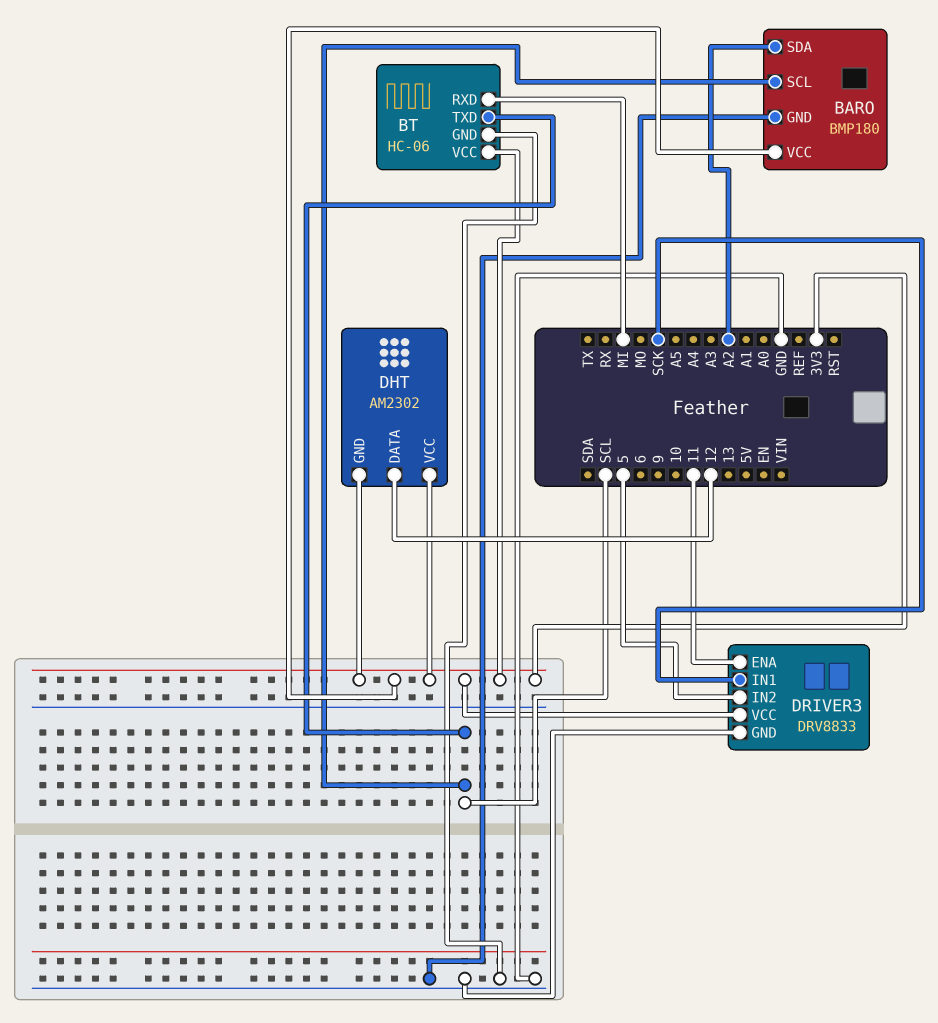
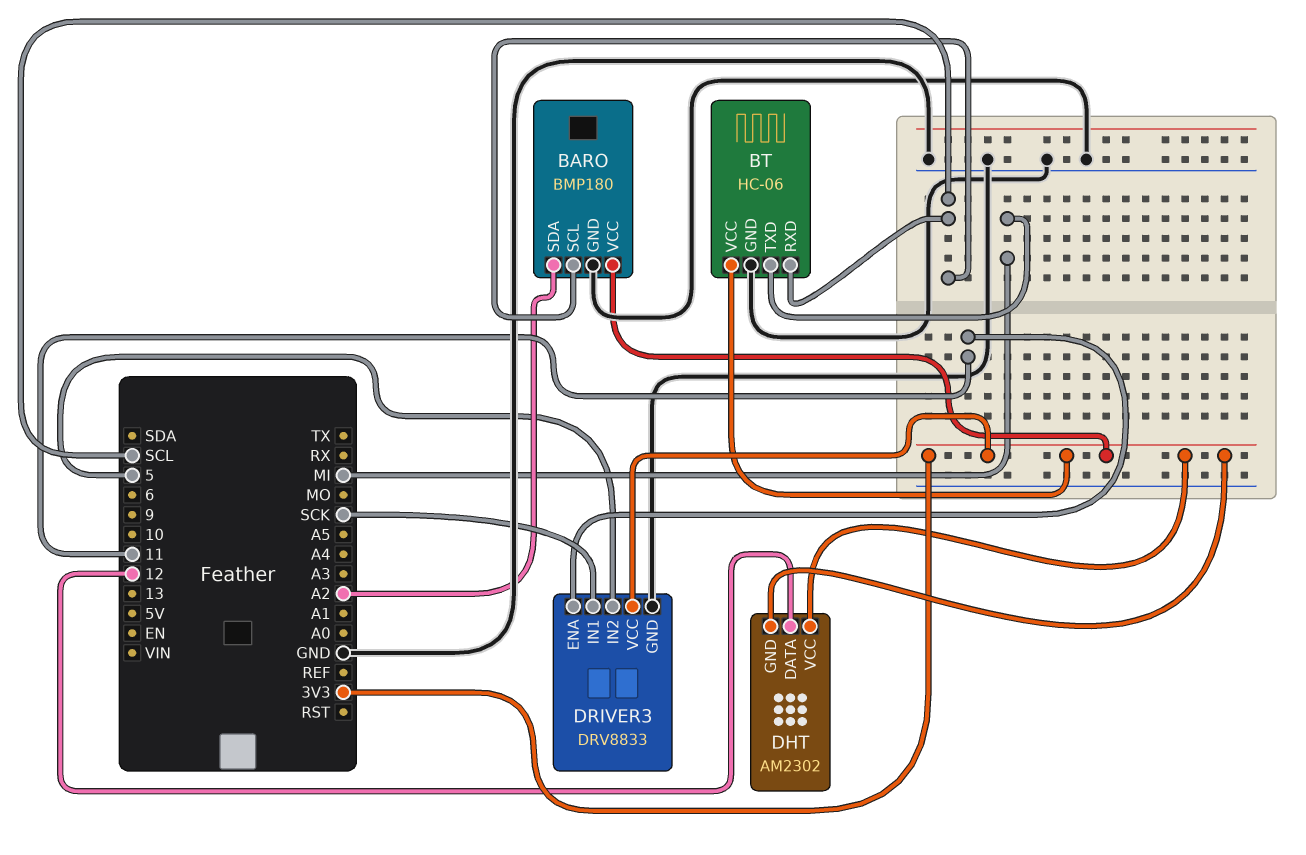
BT pin RXD: MI -> SCL
BT pin TXD: SCL -> MI

